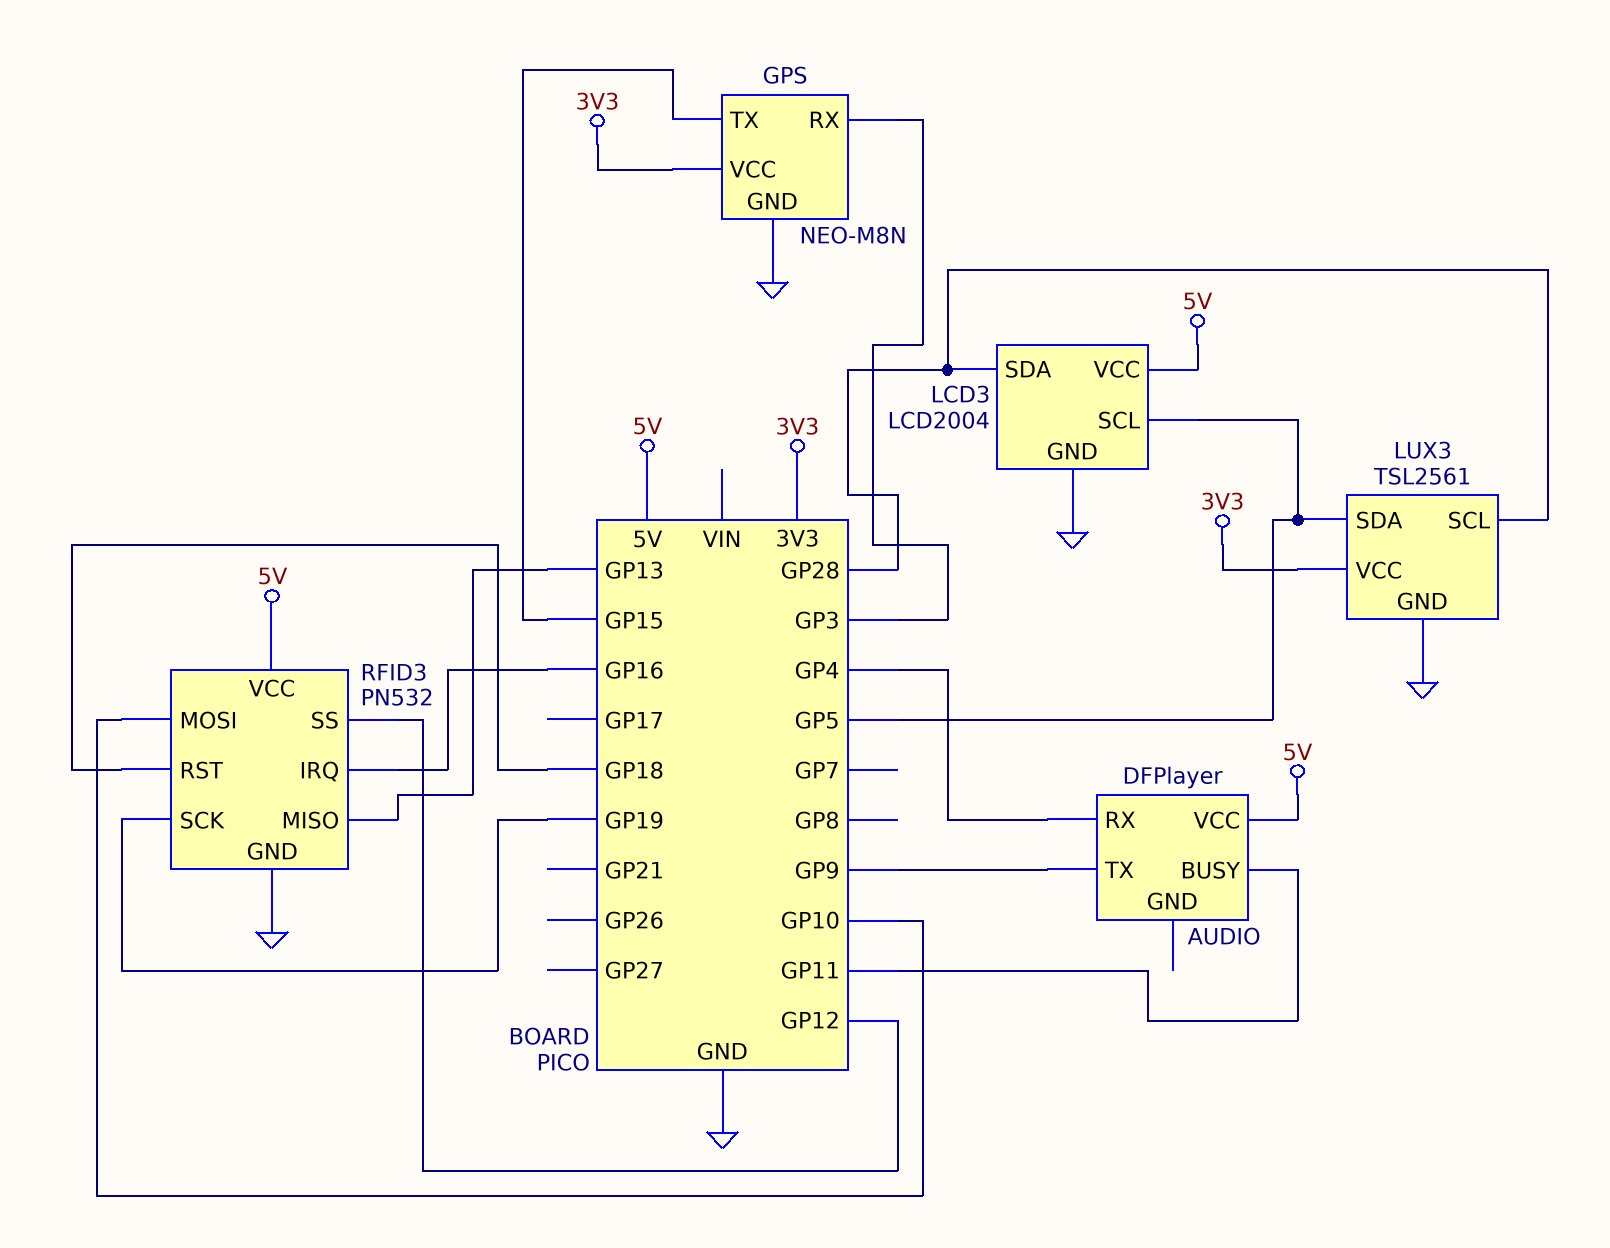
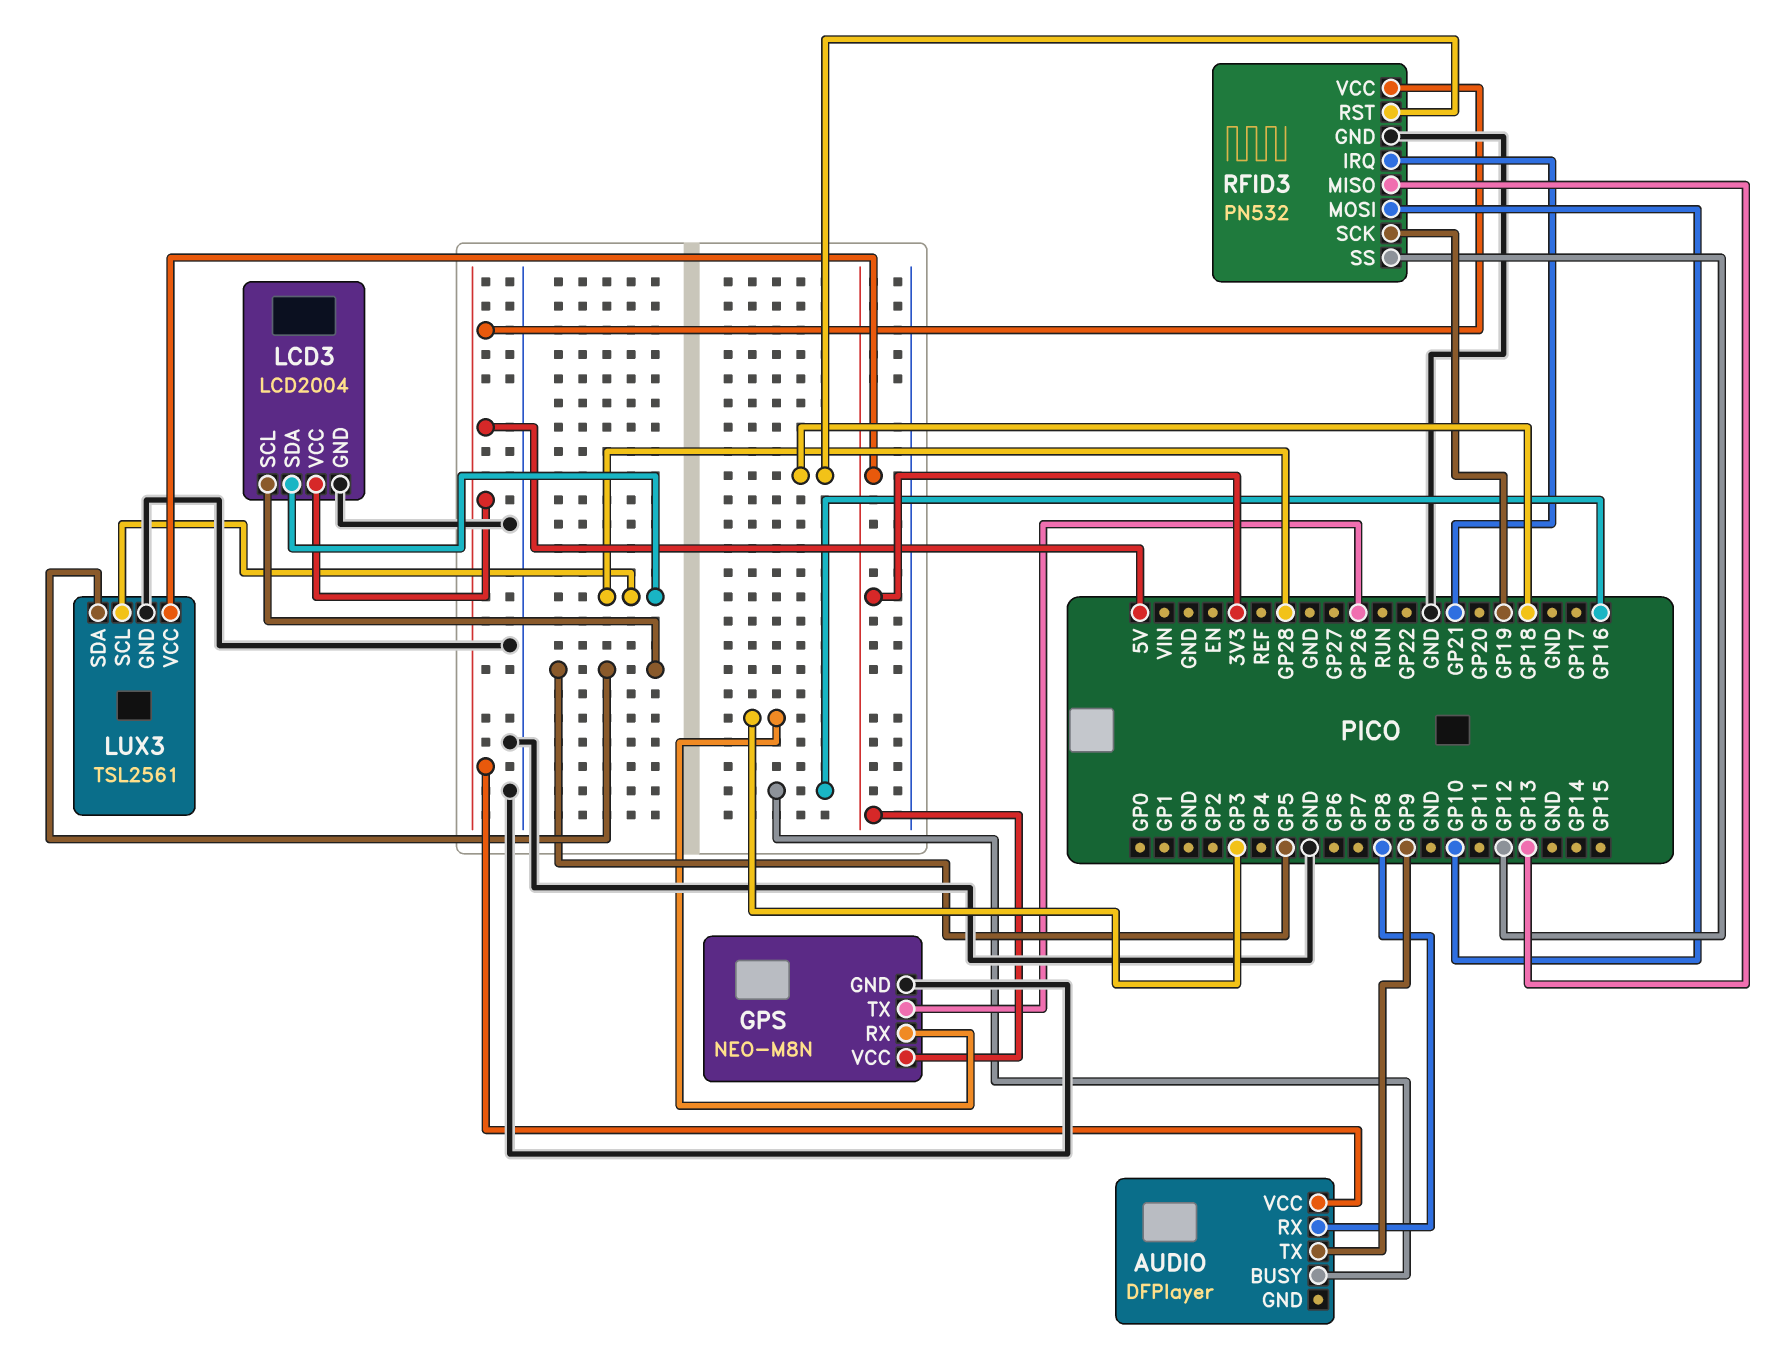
AUDIO pin BUSY: GP11 -> GP16
AUDIO pin RX: GP4 -> GP8
GPS pin TX: GP15 -> GP26
RFID3 pin IRQ: GP16 -> GP21

